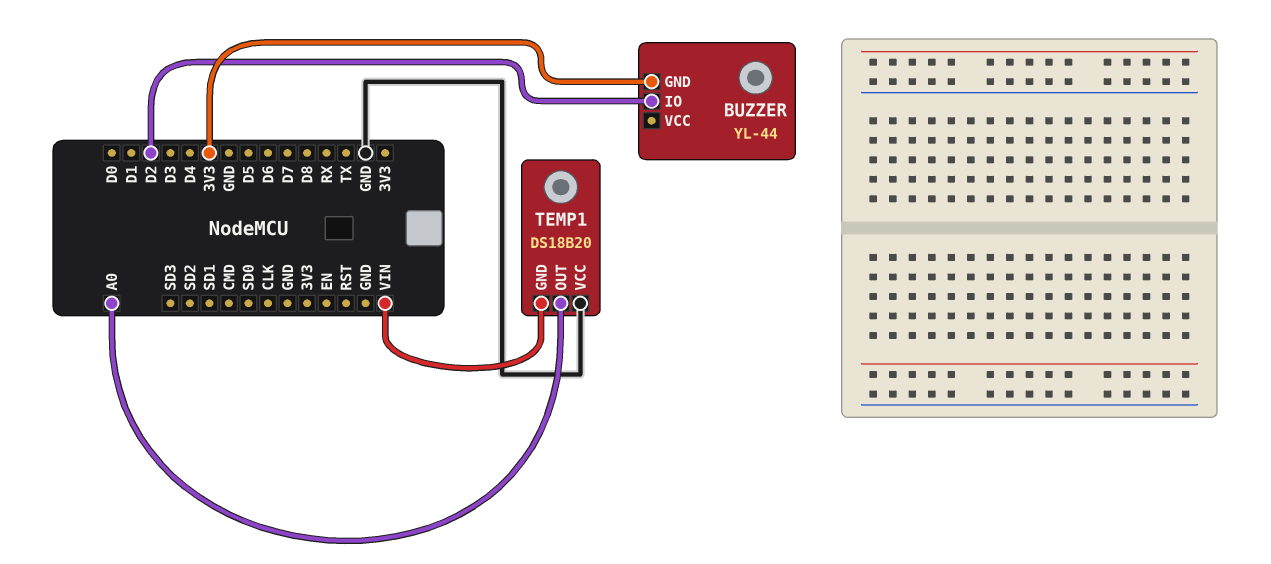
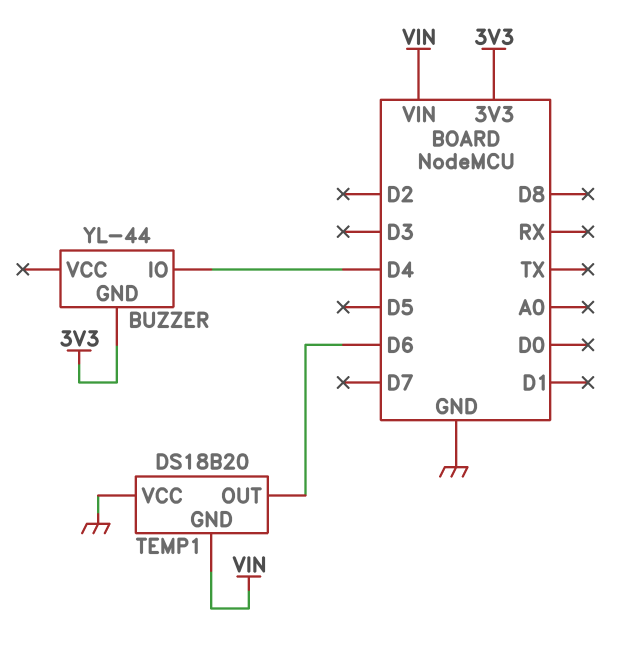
BUZZER pin IO: D2 -> D4
TEMP1 pin OUT: A0 -> D6

